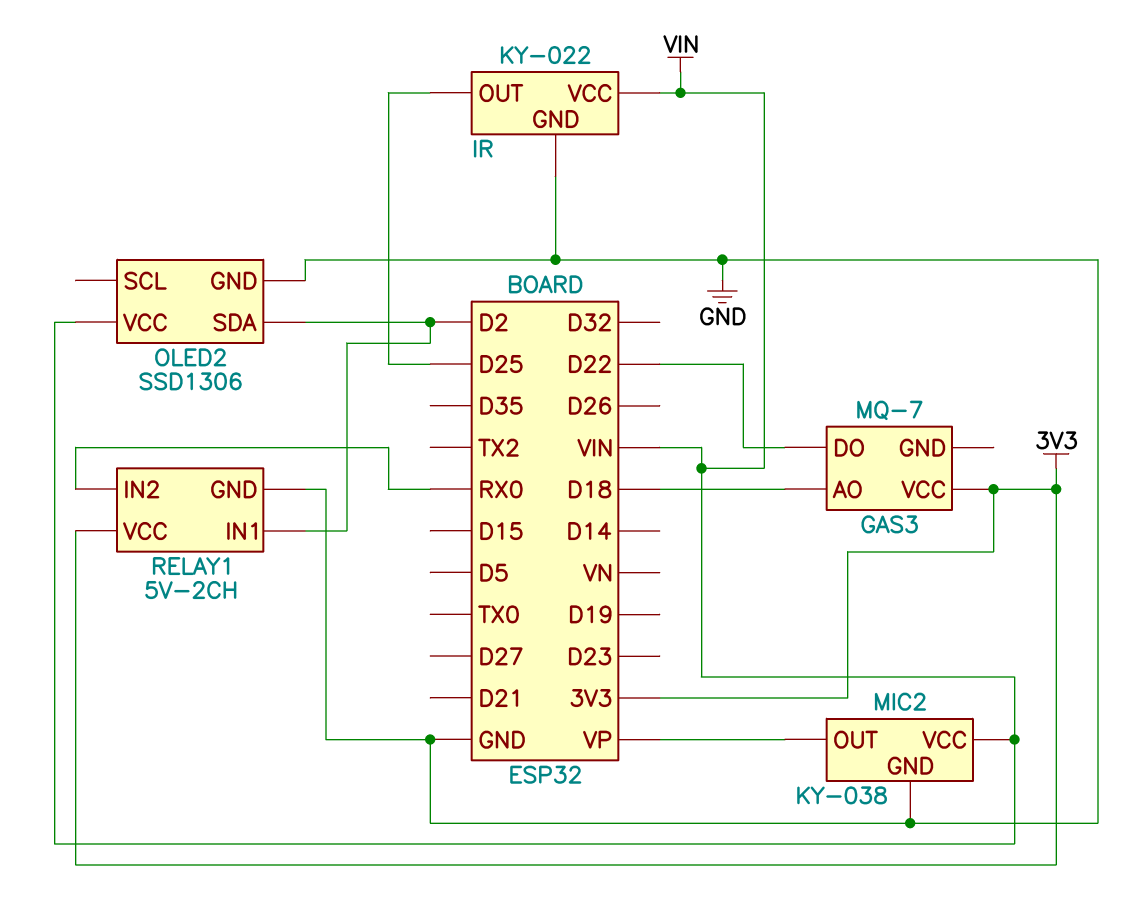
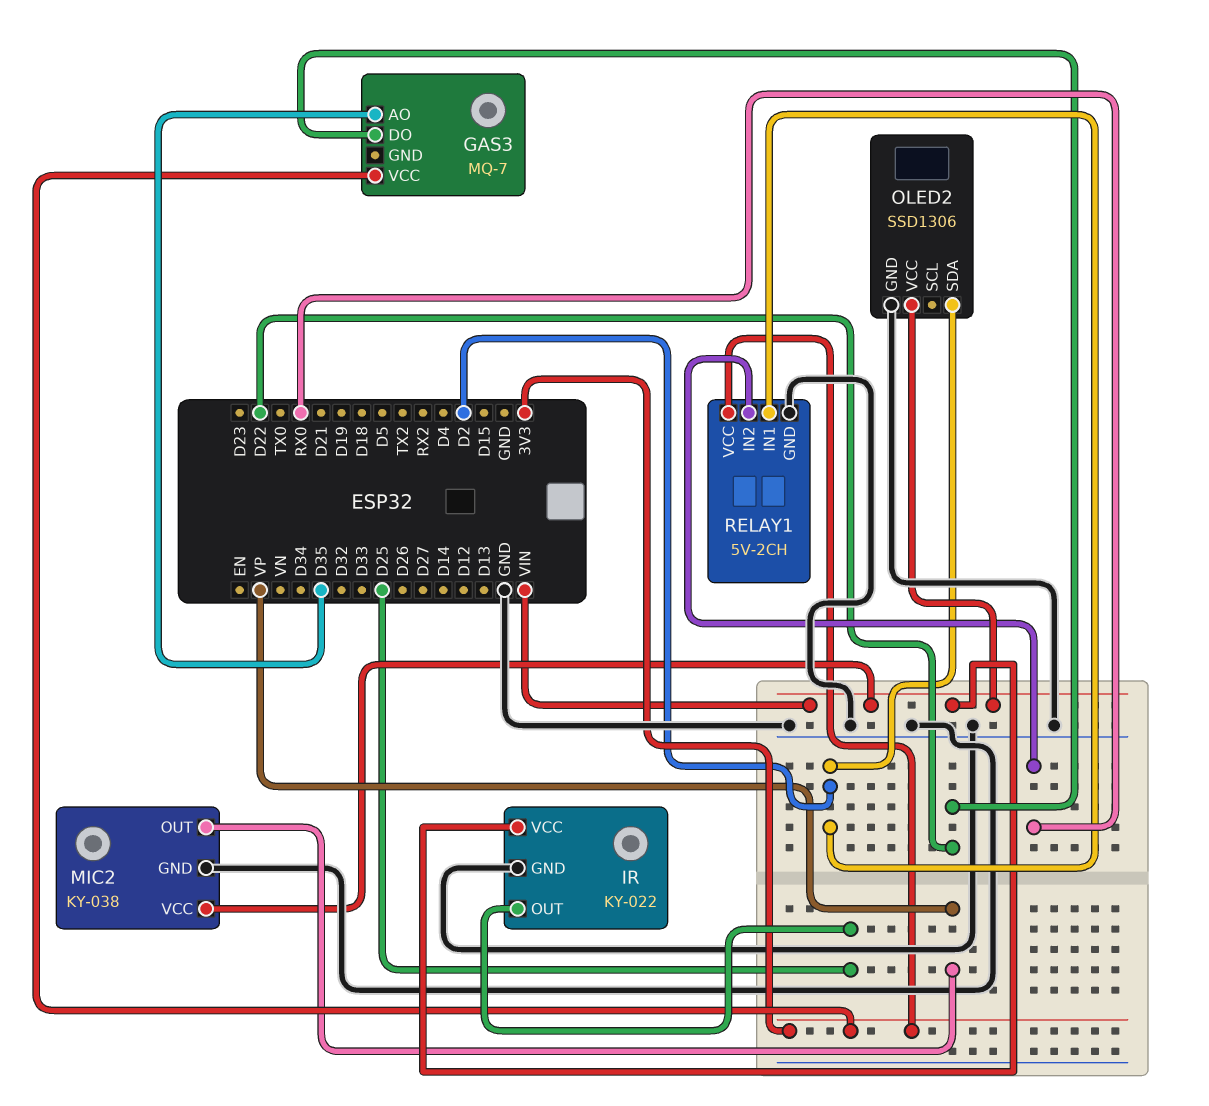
GAS3 pin AO: D18 -> D35

